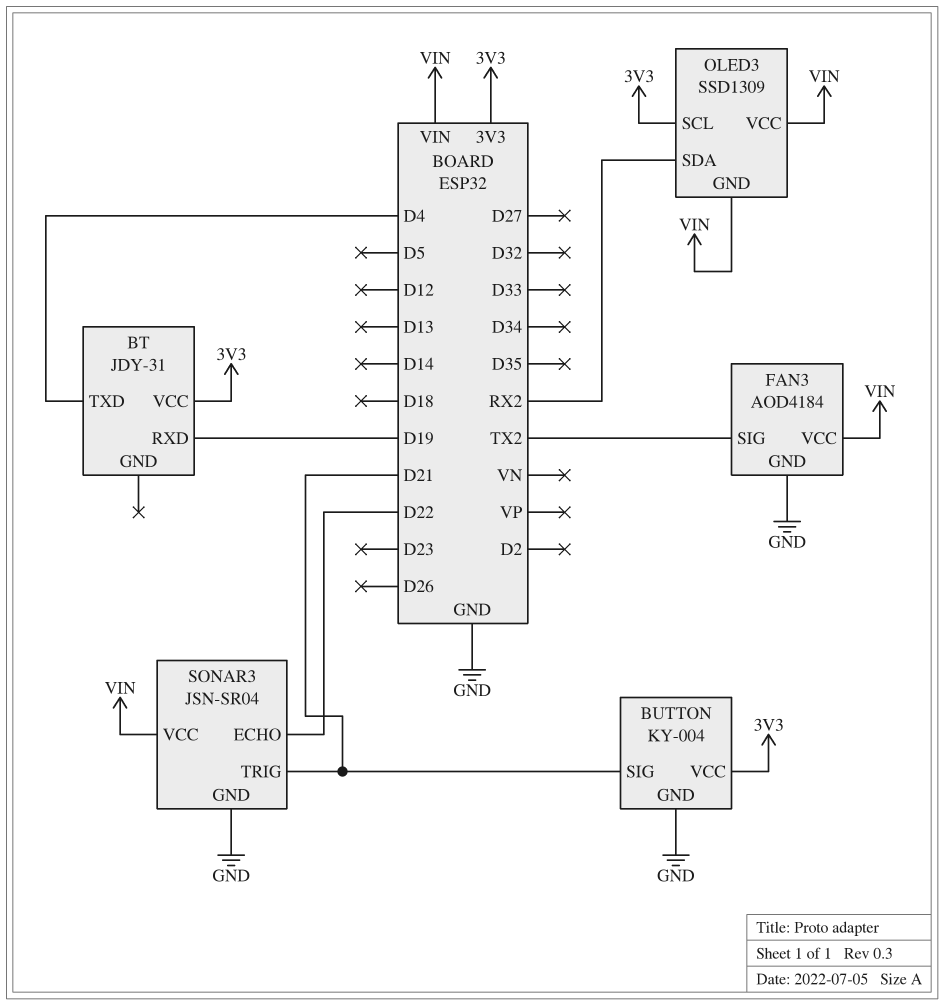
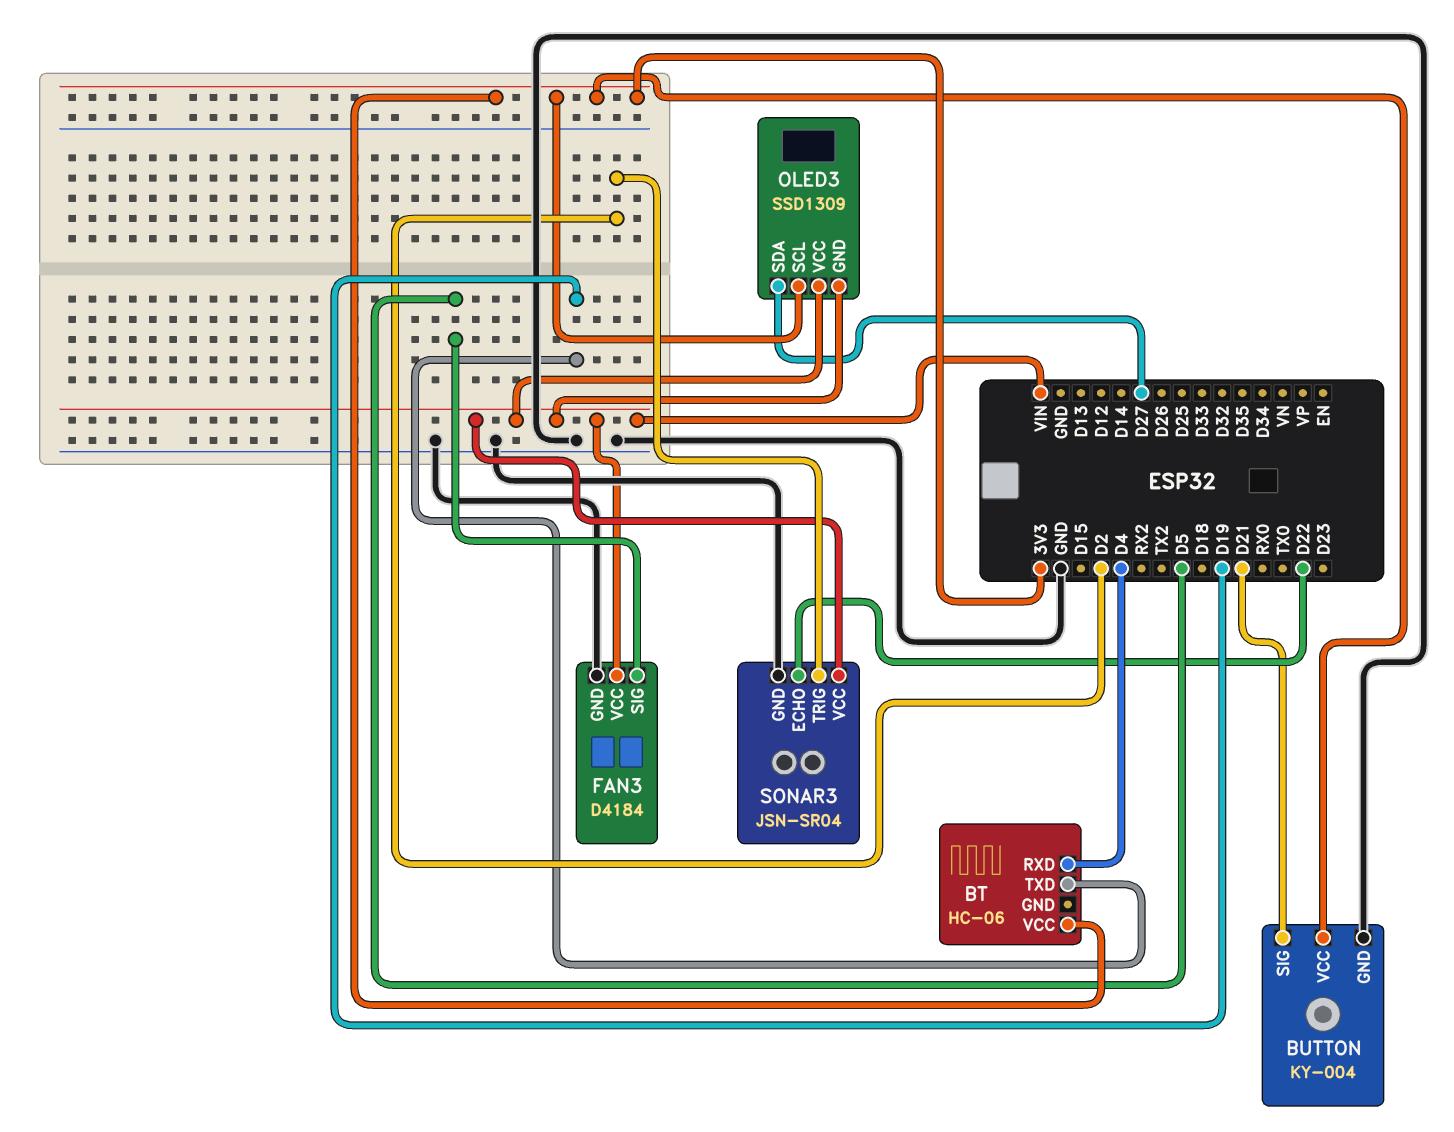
BT: JDY-31 -> HC-06
BT pin RXD: D19 -> D4
BT pin TXD: D4 -> D19
FAN3: AOD4184 -> D4184
FAN3 pin SIG: TX2 -> D5
OLED3 pin SDA: RX2 -> D27
SONAR3 pin TRIG: D21 -> D2

